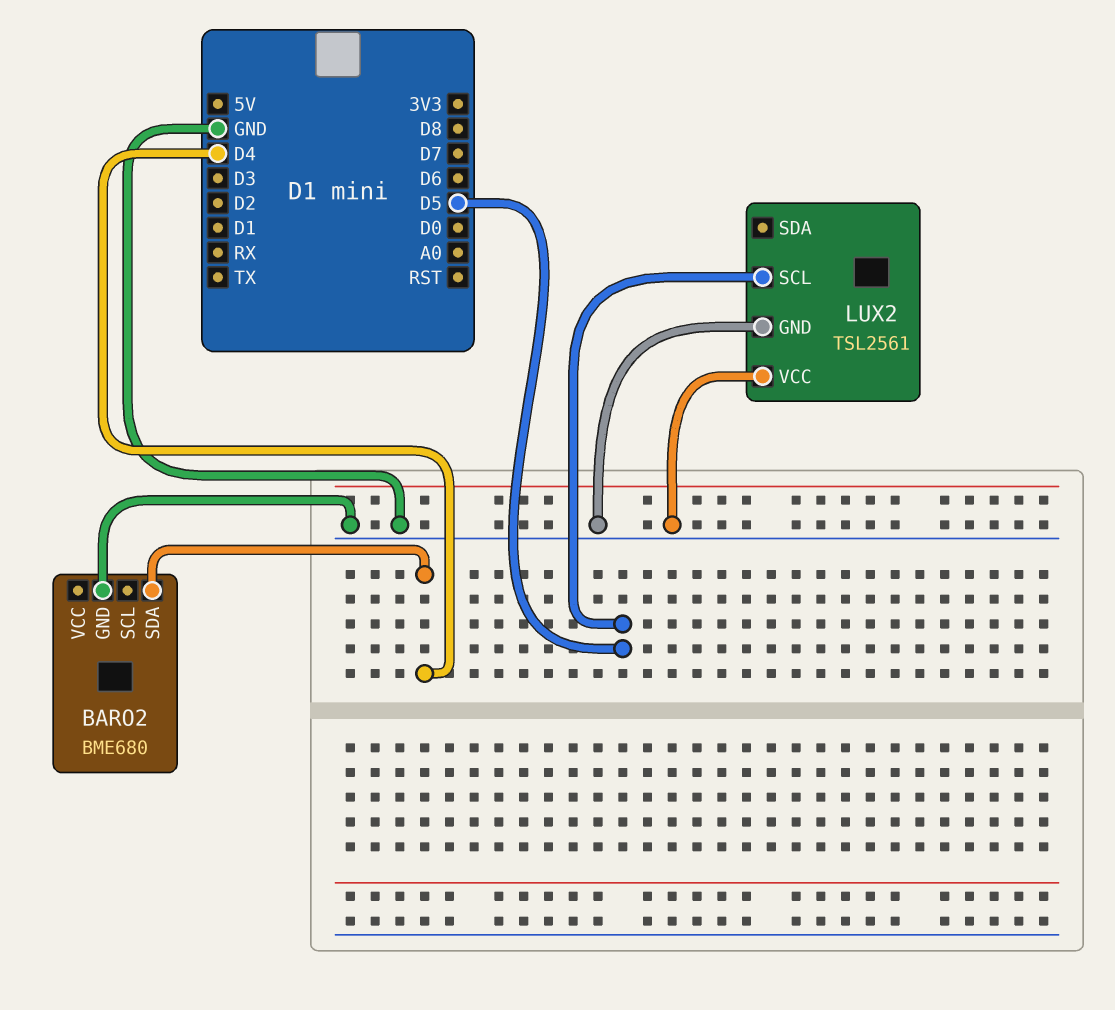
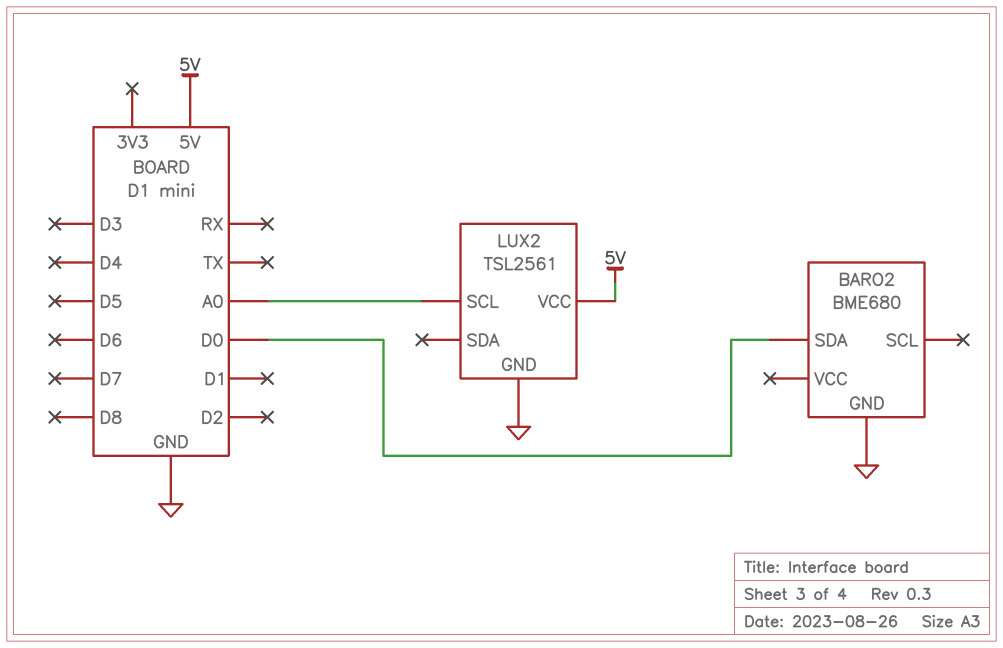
BARO2 pin SDA: D4 -> D0
LUX2 pin SCL: D5 -> A0
LUX2 pin VCC: GND -> 5V

